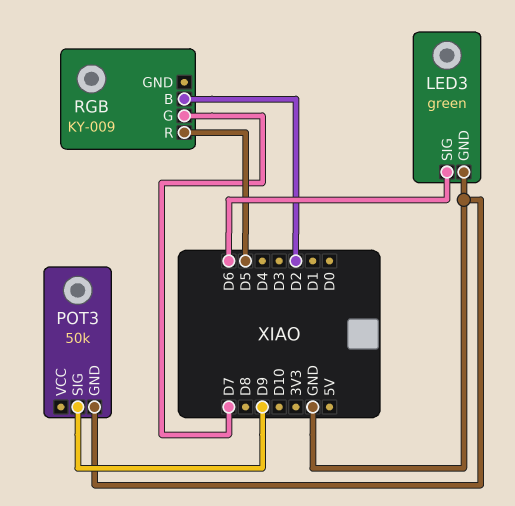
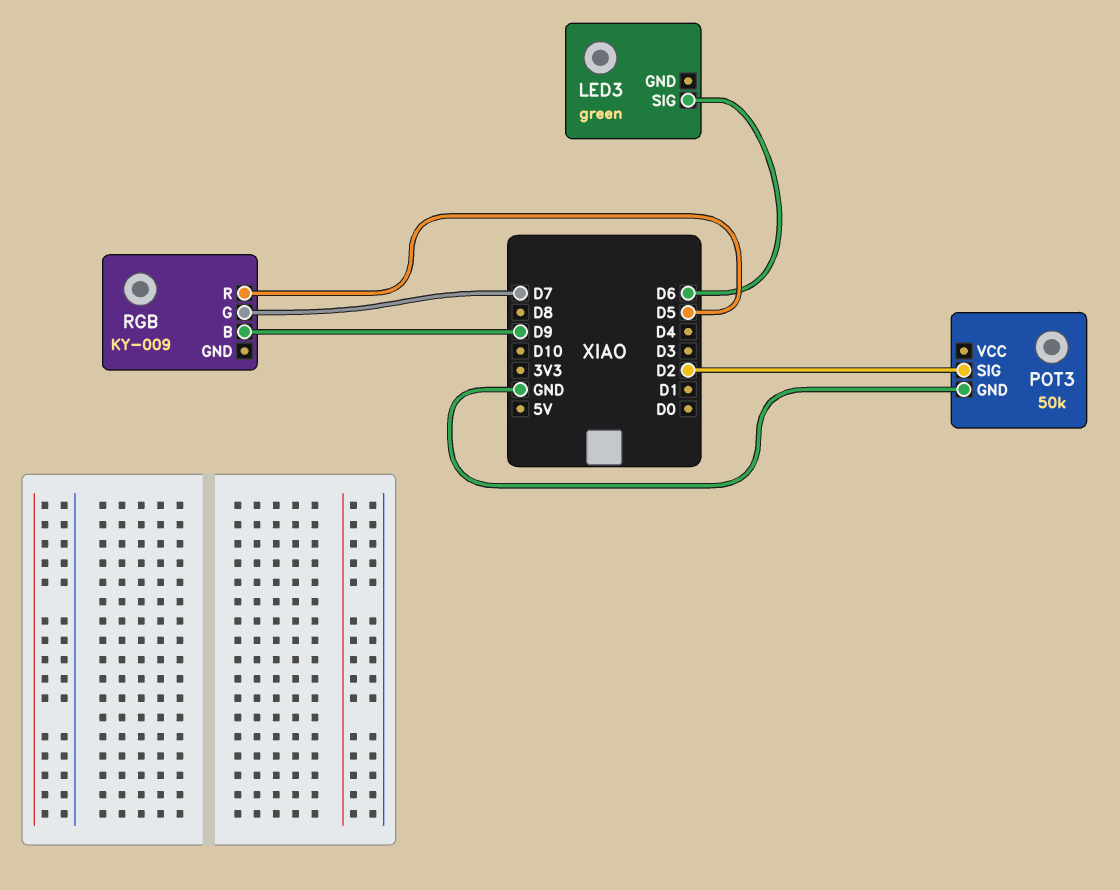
LED3 pin GND: GND -> none
POT3 pin SIG: D9 -> D2
RGB pin B: D2 -> D9

